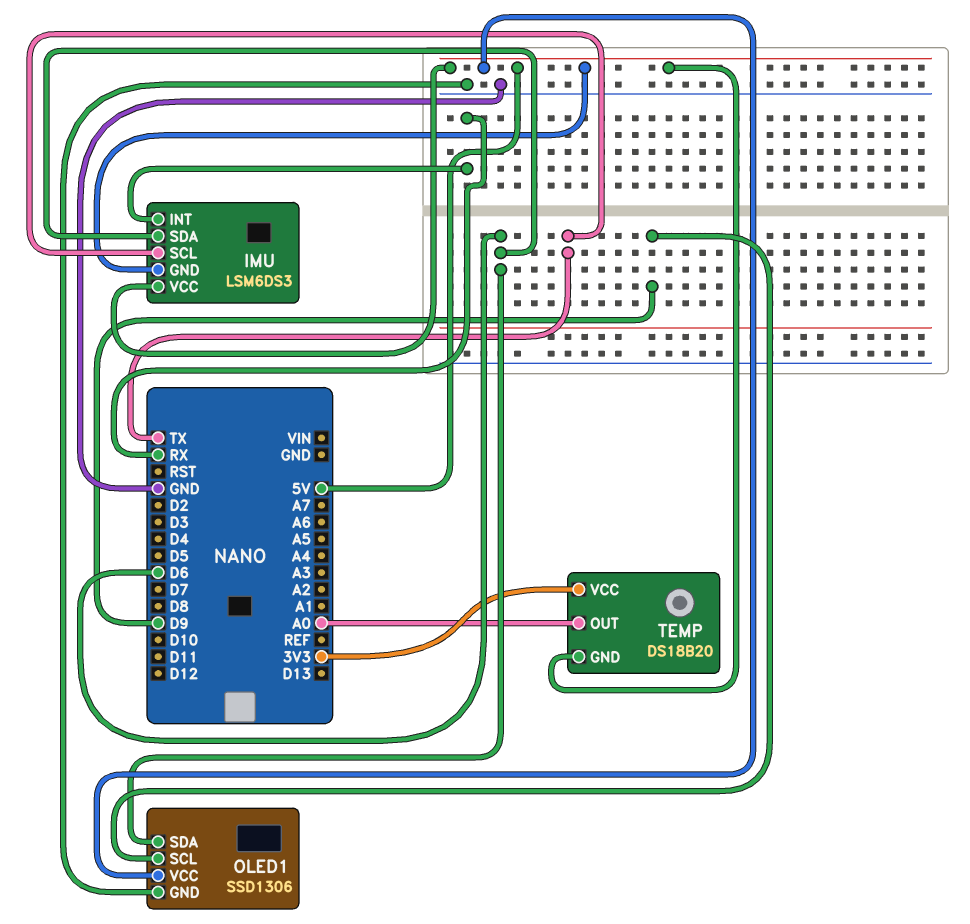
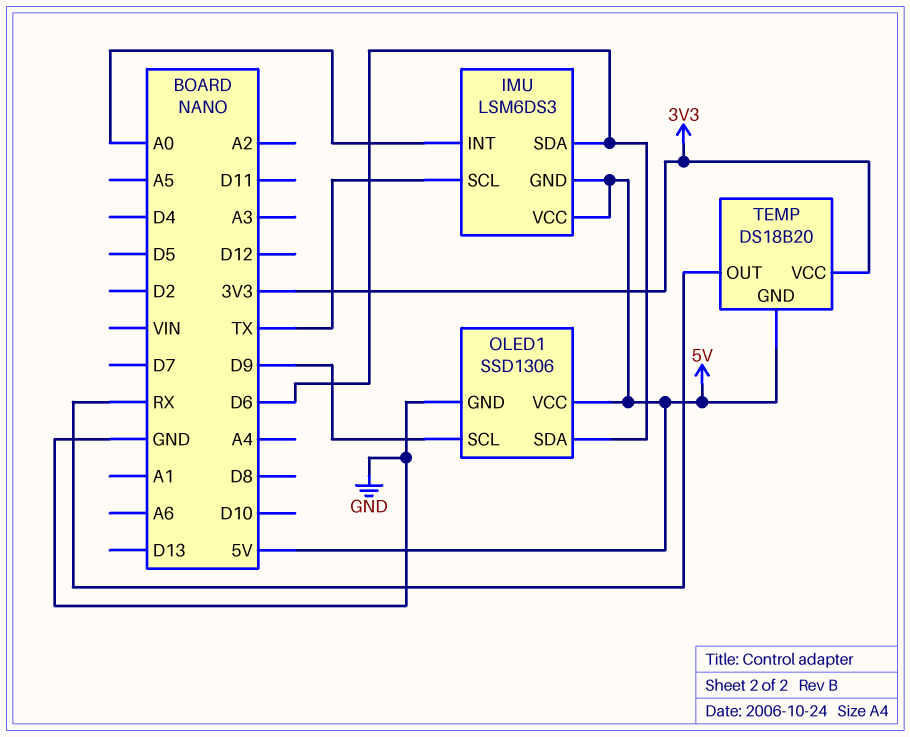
IMU pin INT: RX -> A0
TEMP pin OUT: A0 -> RX

